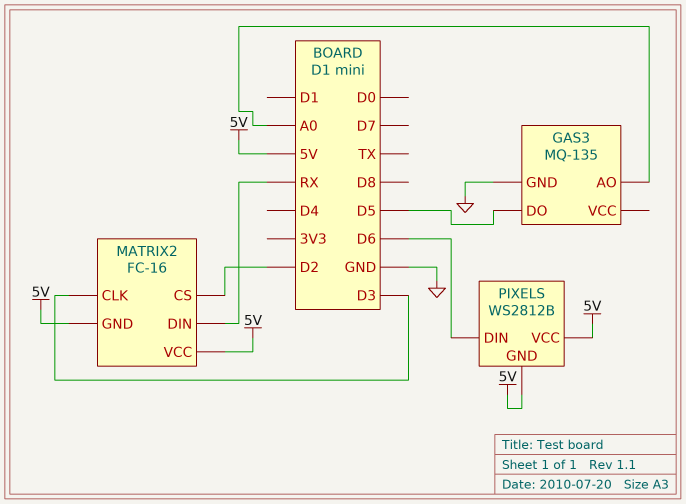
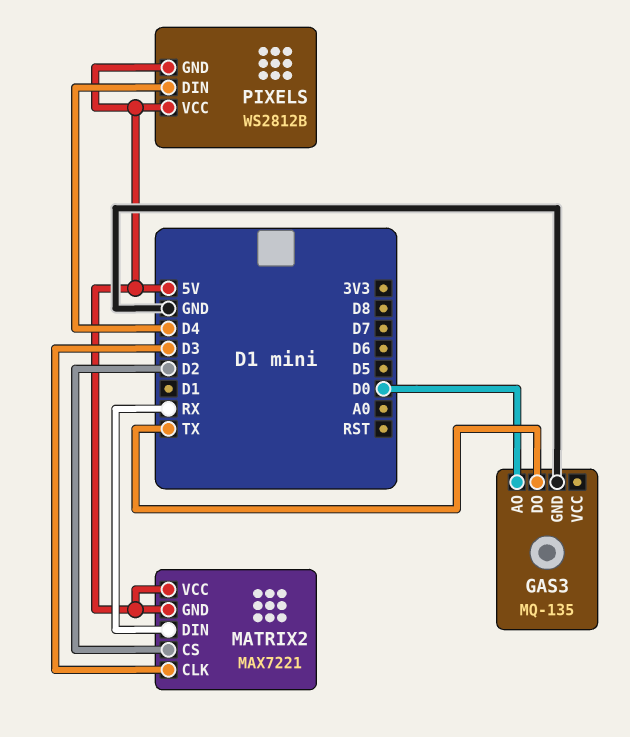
GAS3 pin AO: A0 -> D0
GAS3 pin DO: D5 -> TX
MATRIX2: FC-16 -> MAX7221
PIXELS pin DIN: D6 -> D4

